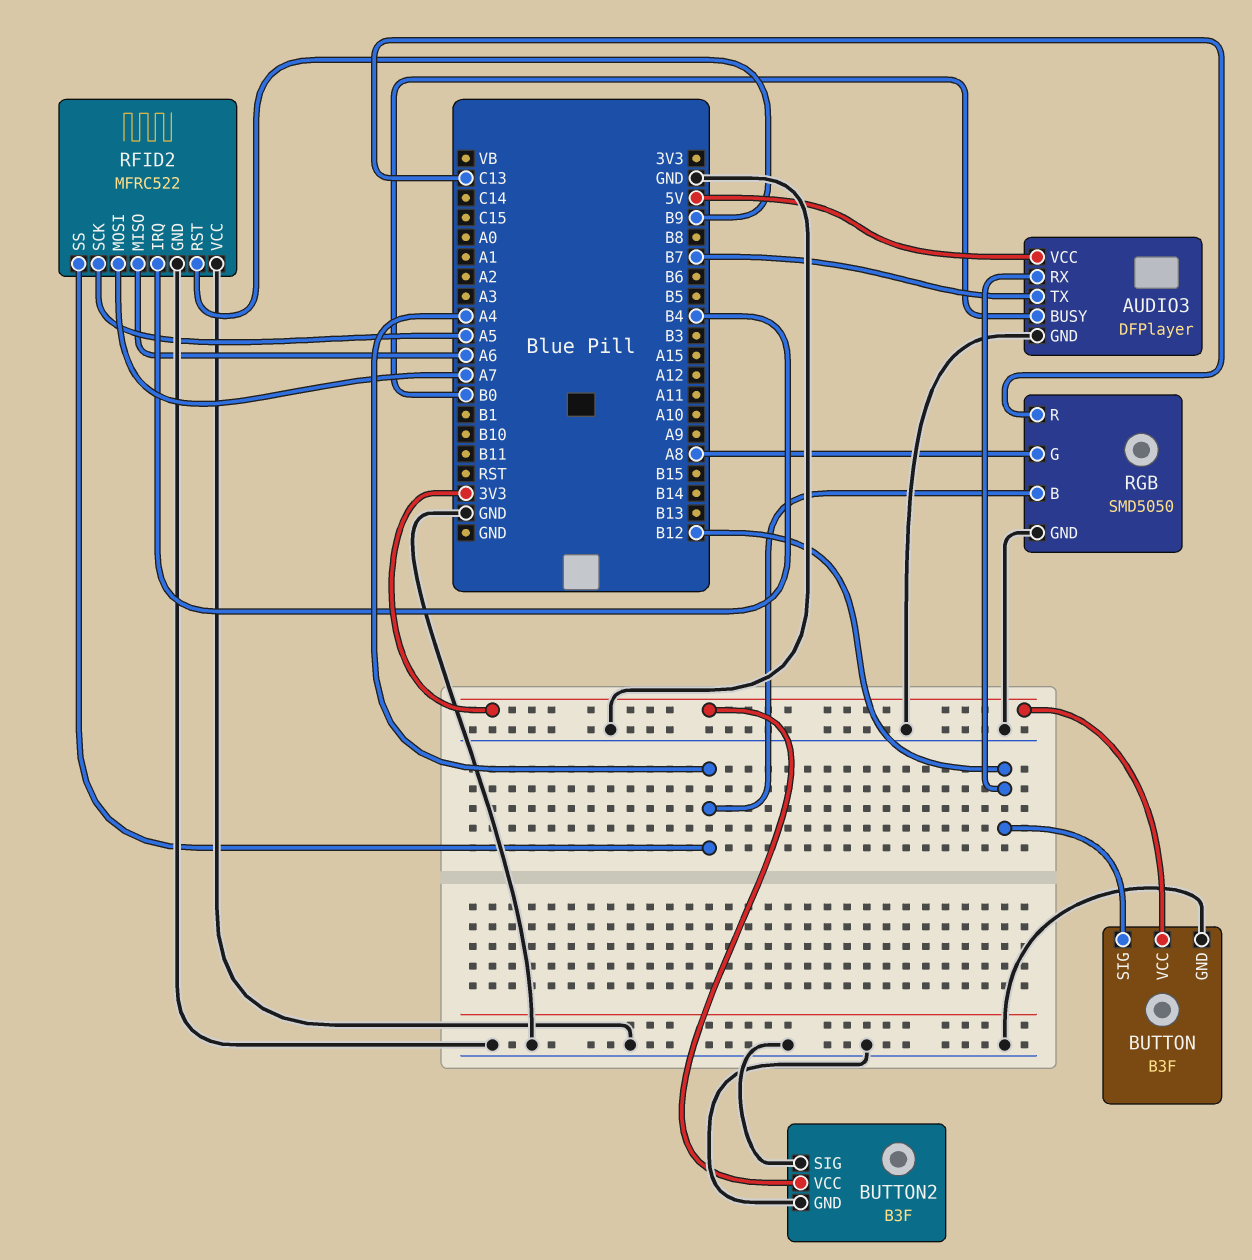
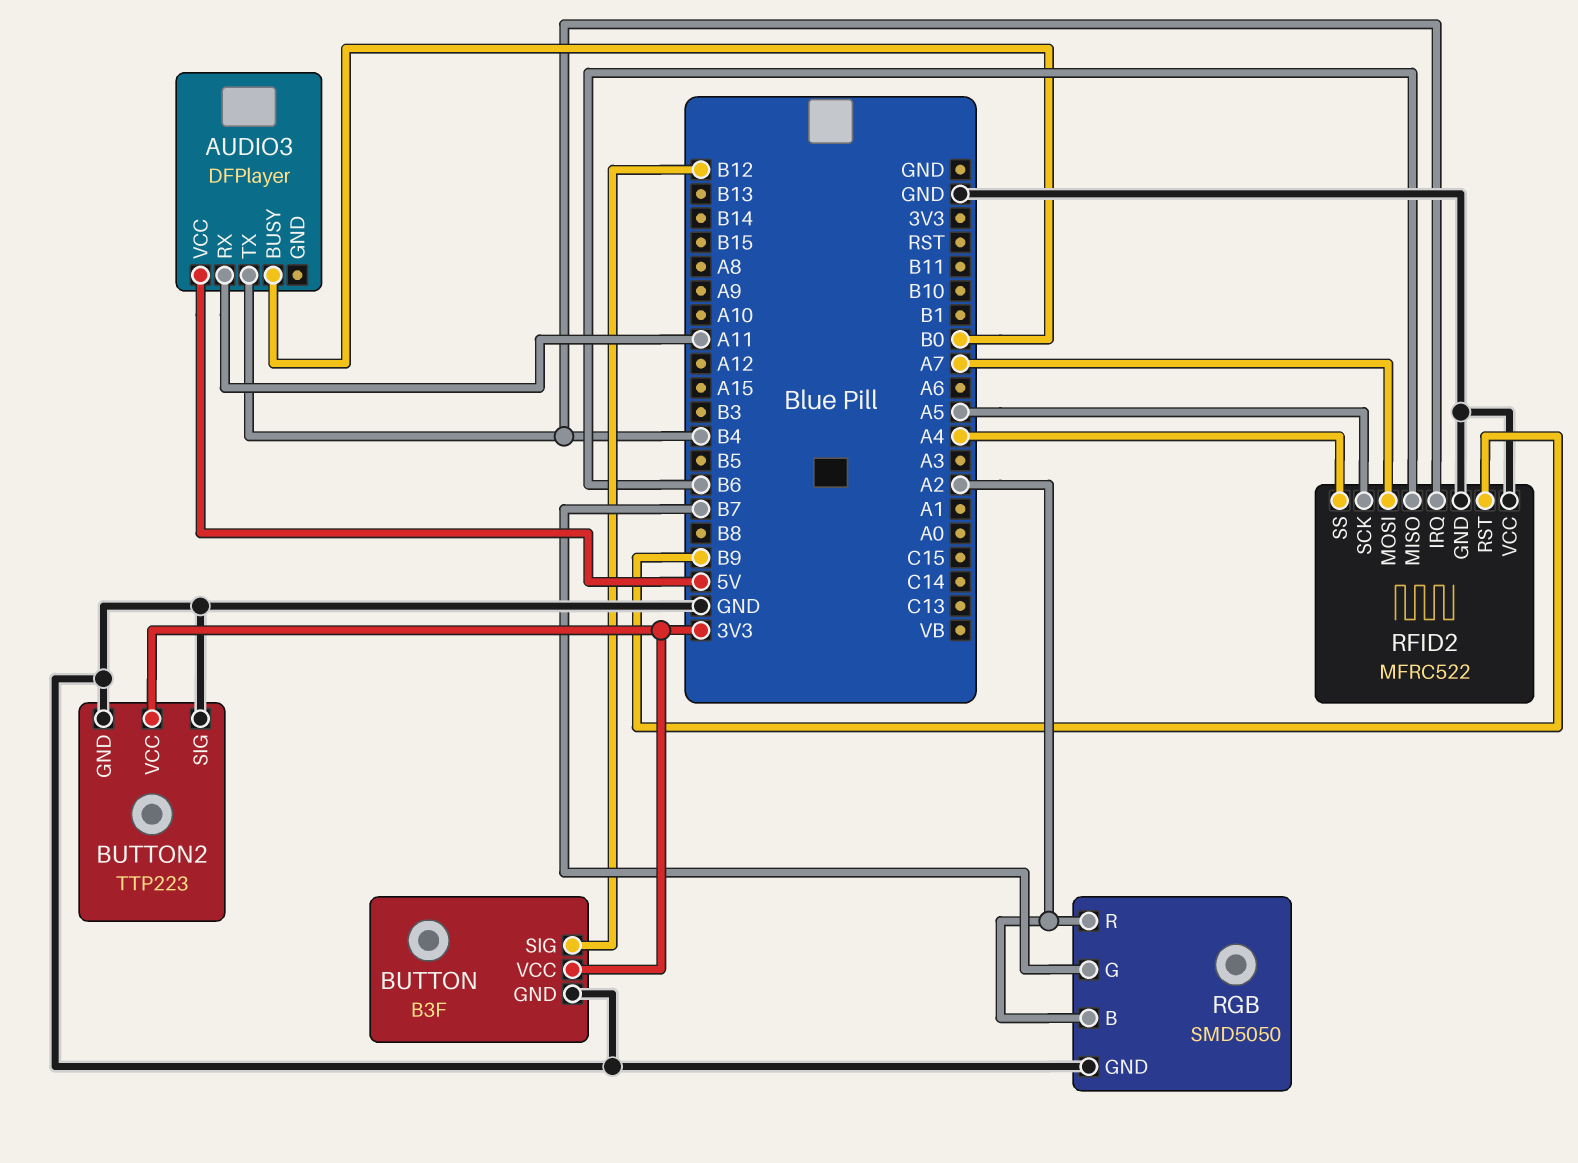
AUDIO3 pin GND: GND -> none
AUDIO3 pin RX: B12 -> A11
AUDIO3 pin TX: B7 -> B4
BUTTON2: B3F -> TTP223
RFID2 pin MISO: A6 -> B6
RGB pin B: A4 -> A2
RGB pin G: A8 -> B7
RGB pin R: C13 -> A2

